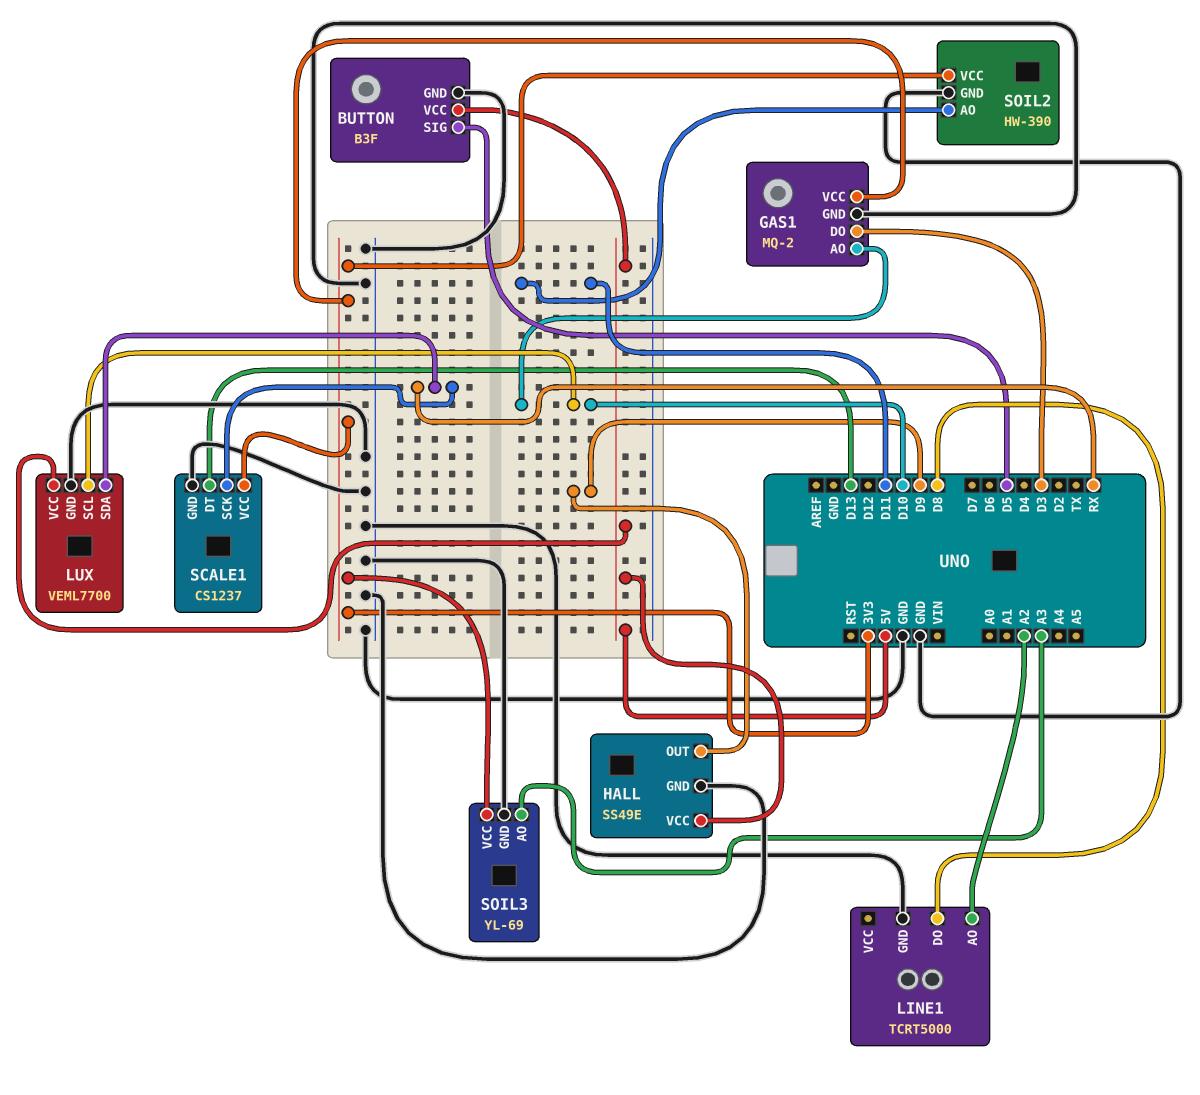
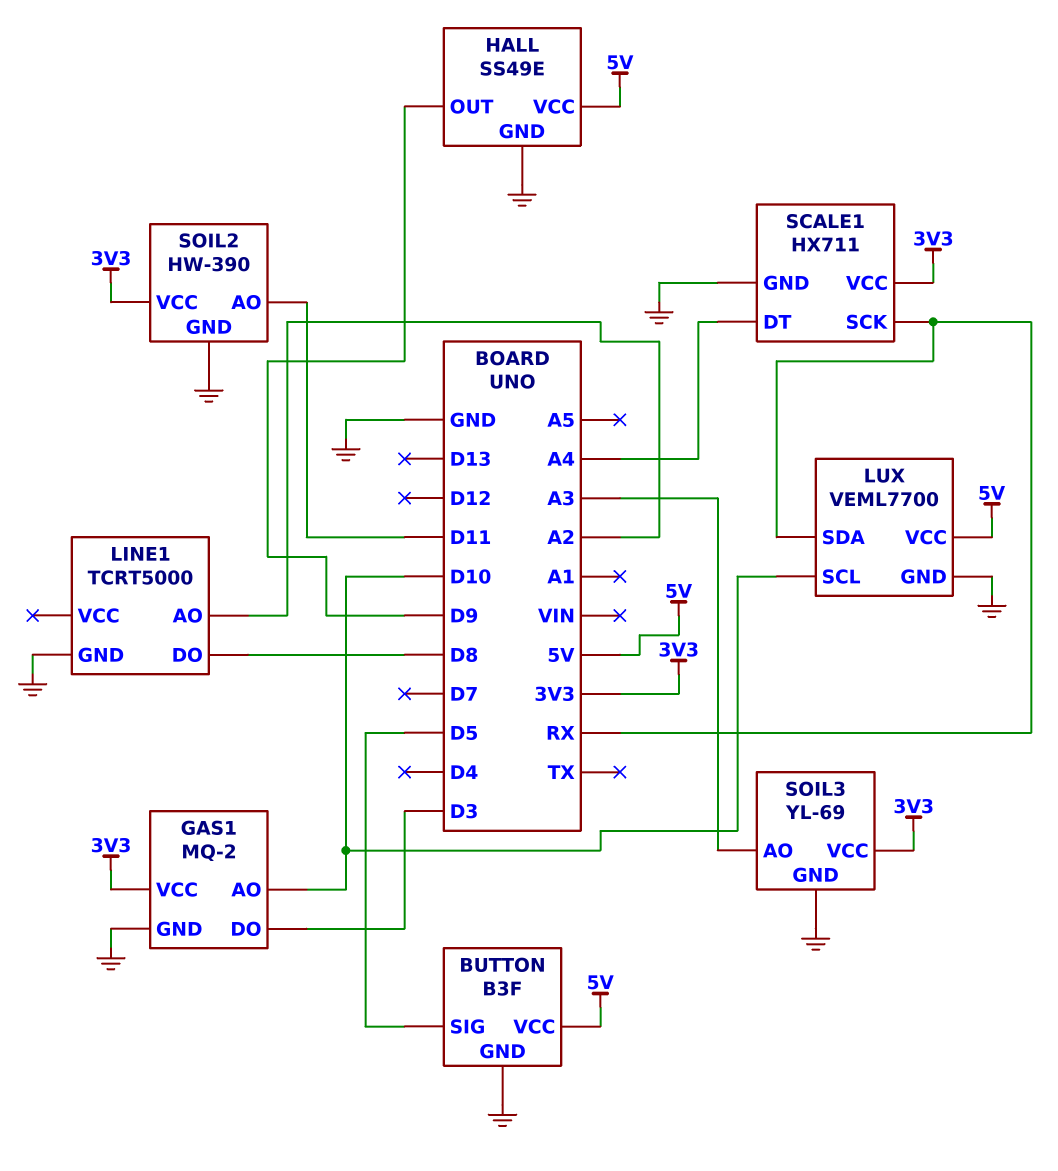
SCALE1: CS1237 -> HX711
SCALE1 pin DT: D13 -> A4

